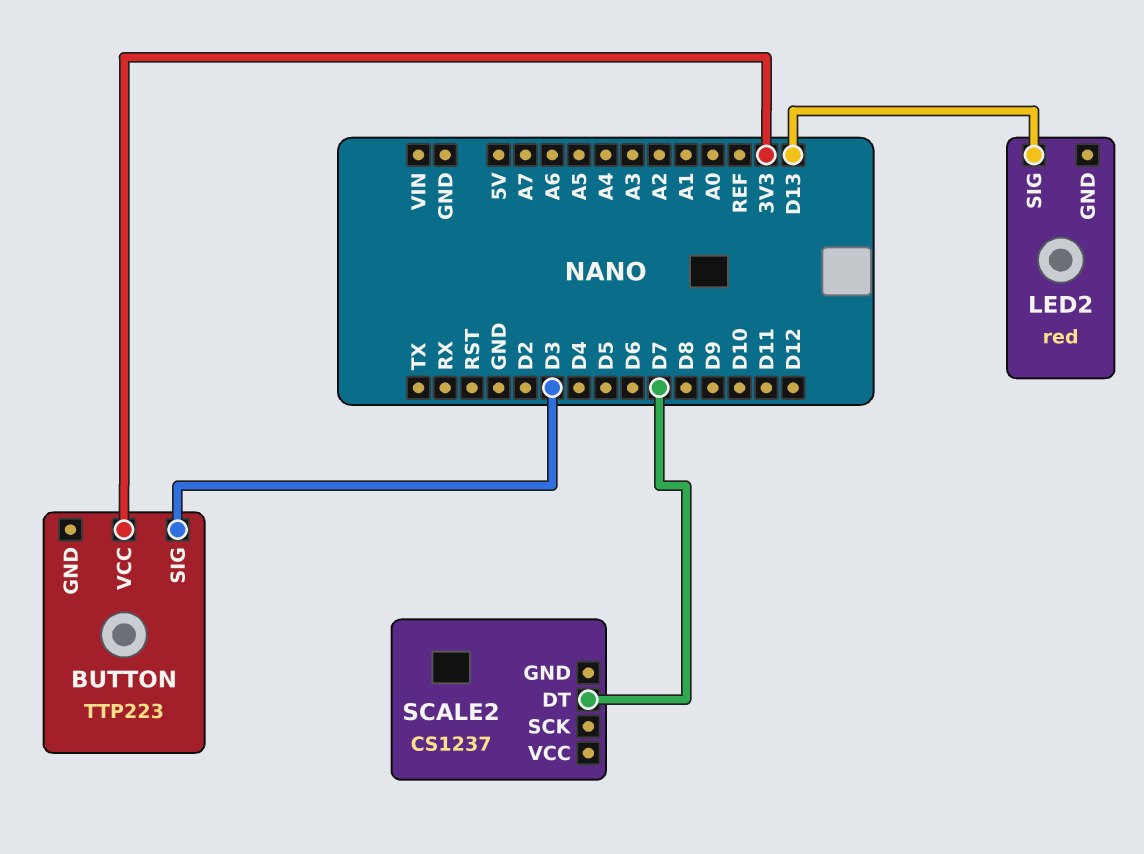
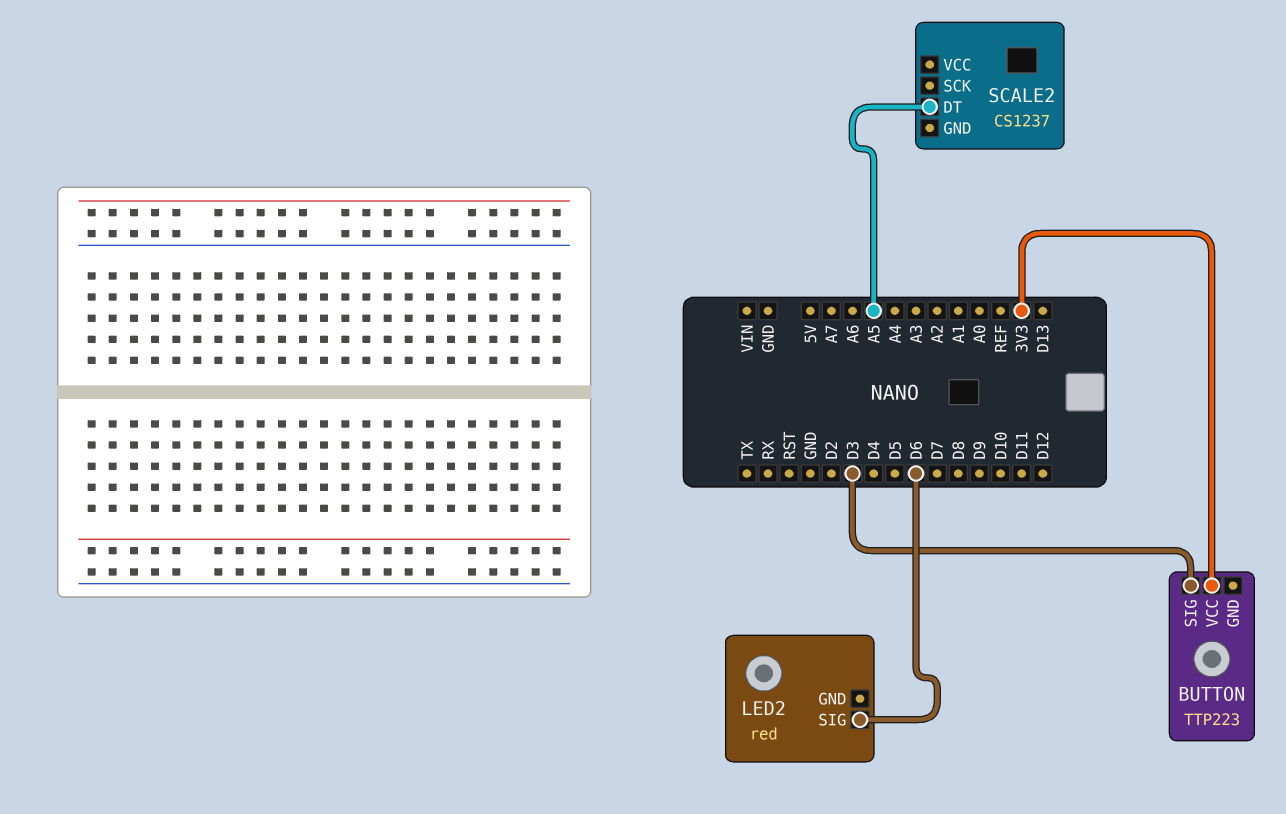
LED2 pin SIG: D13 -> D6
SCALE2 pin DT: D7 -> A5

